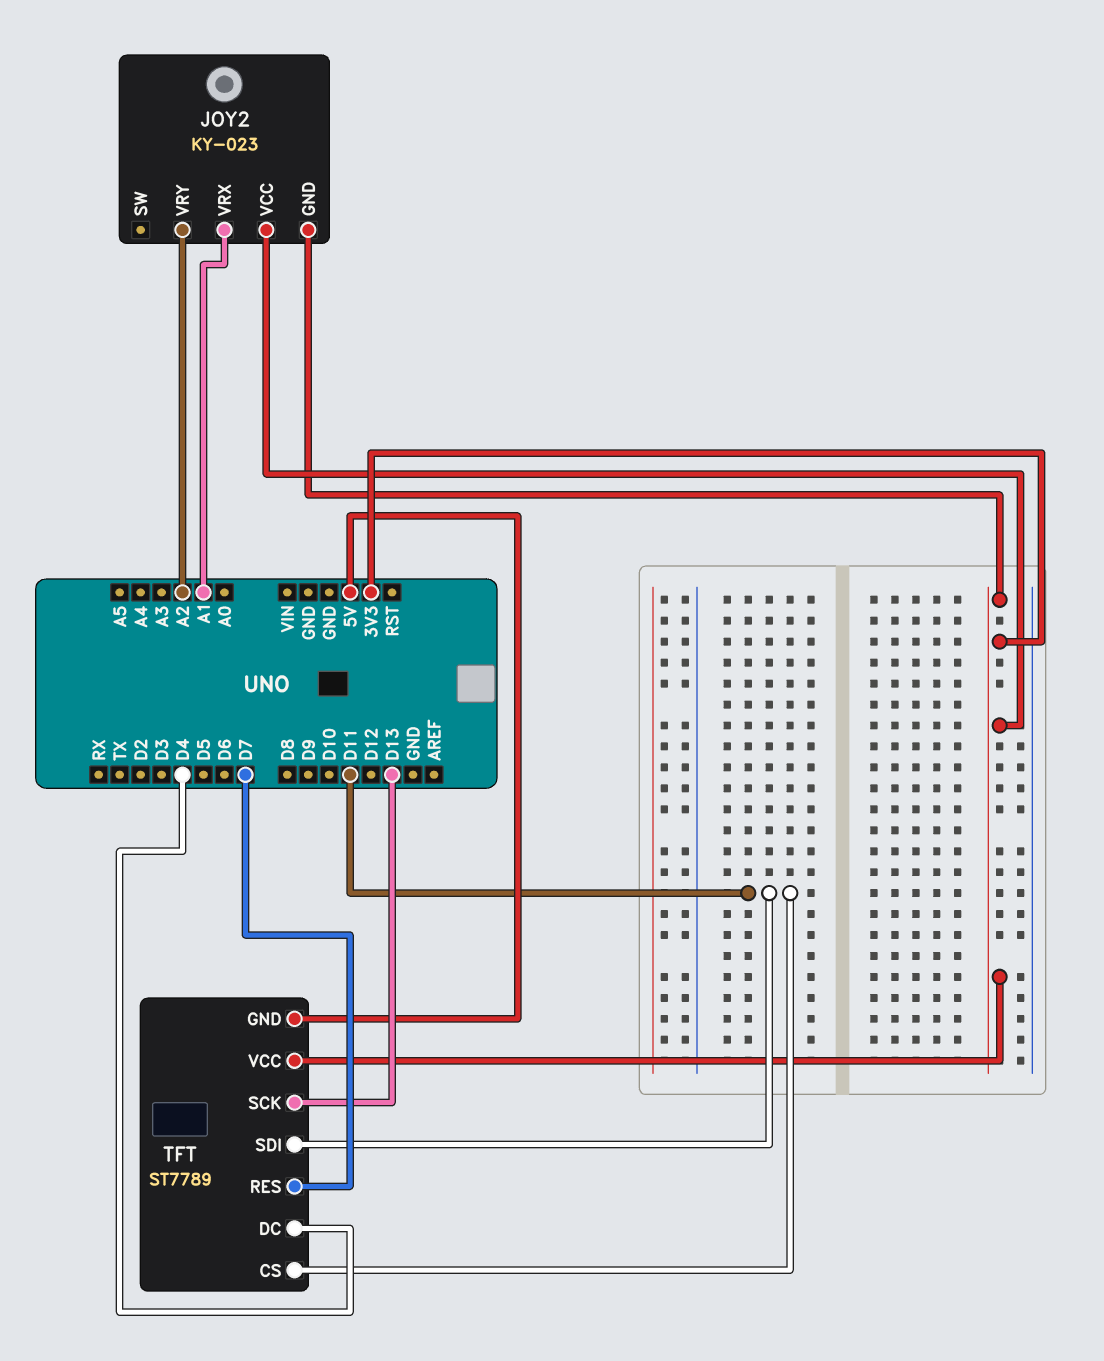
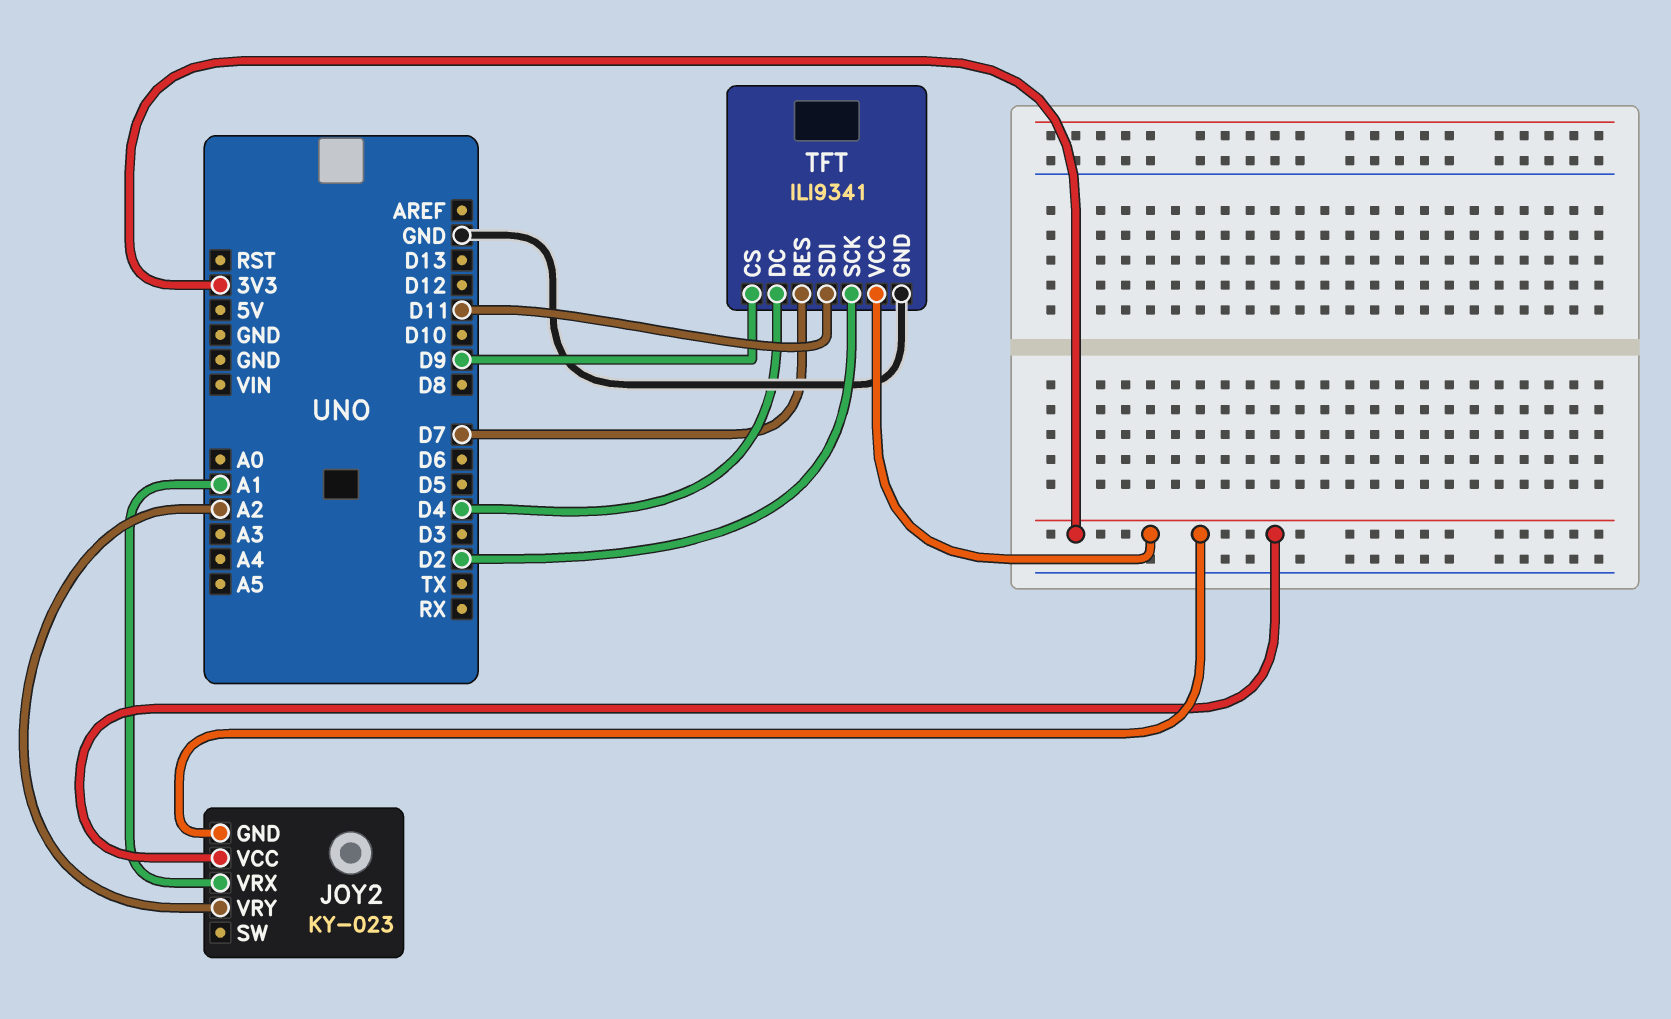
TFT: ST7789 -> ILI9341
TFT pin CS: D11 -> D9
TFT pin GND: 5V -> GND
TFT pin SCK: D13 -> D2

